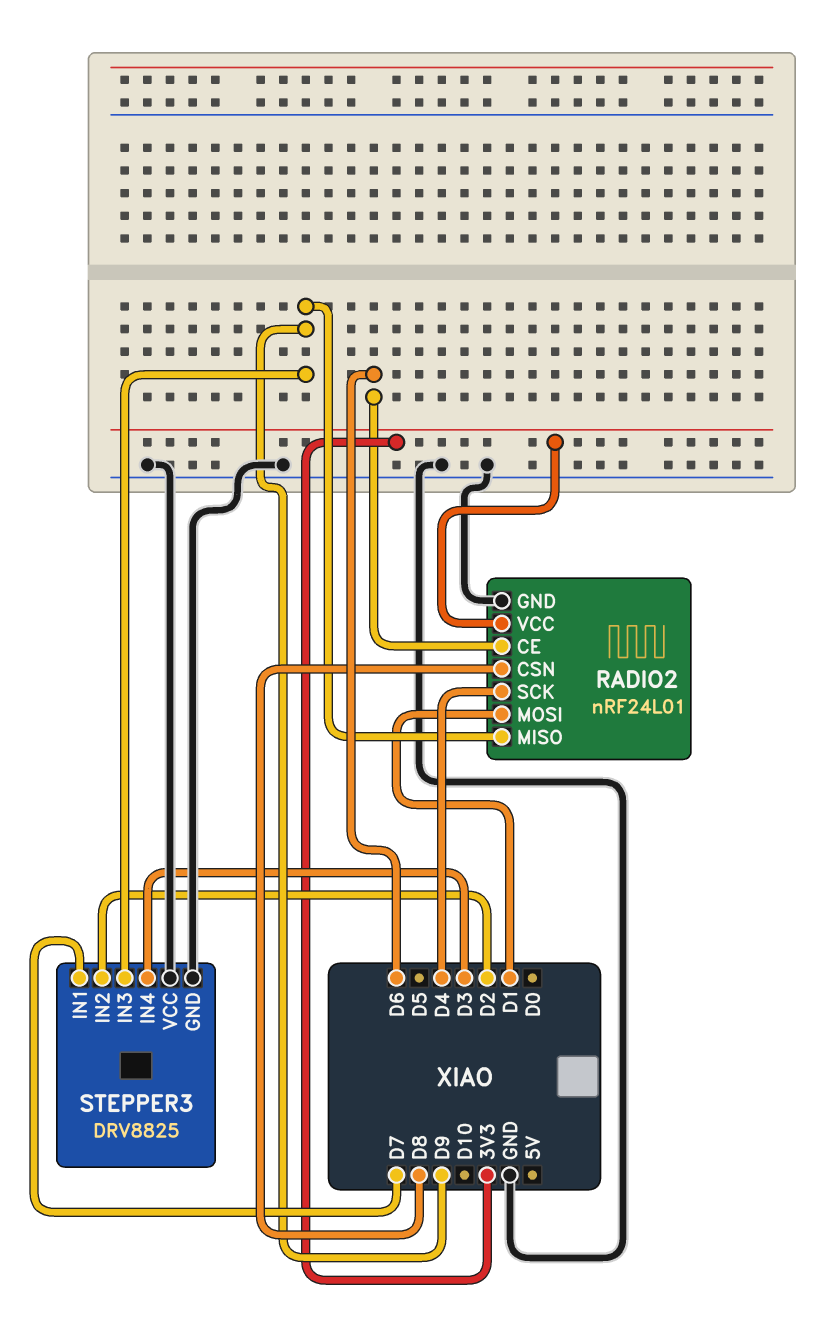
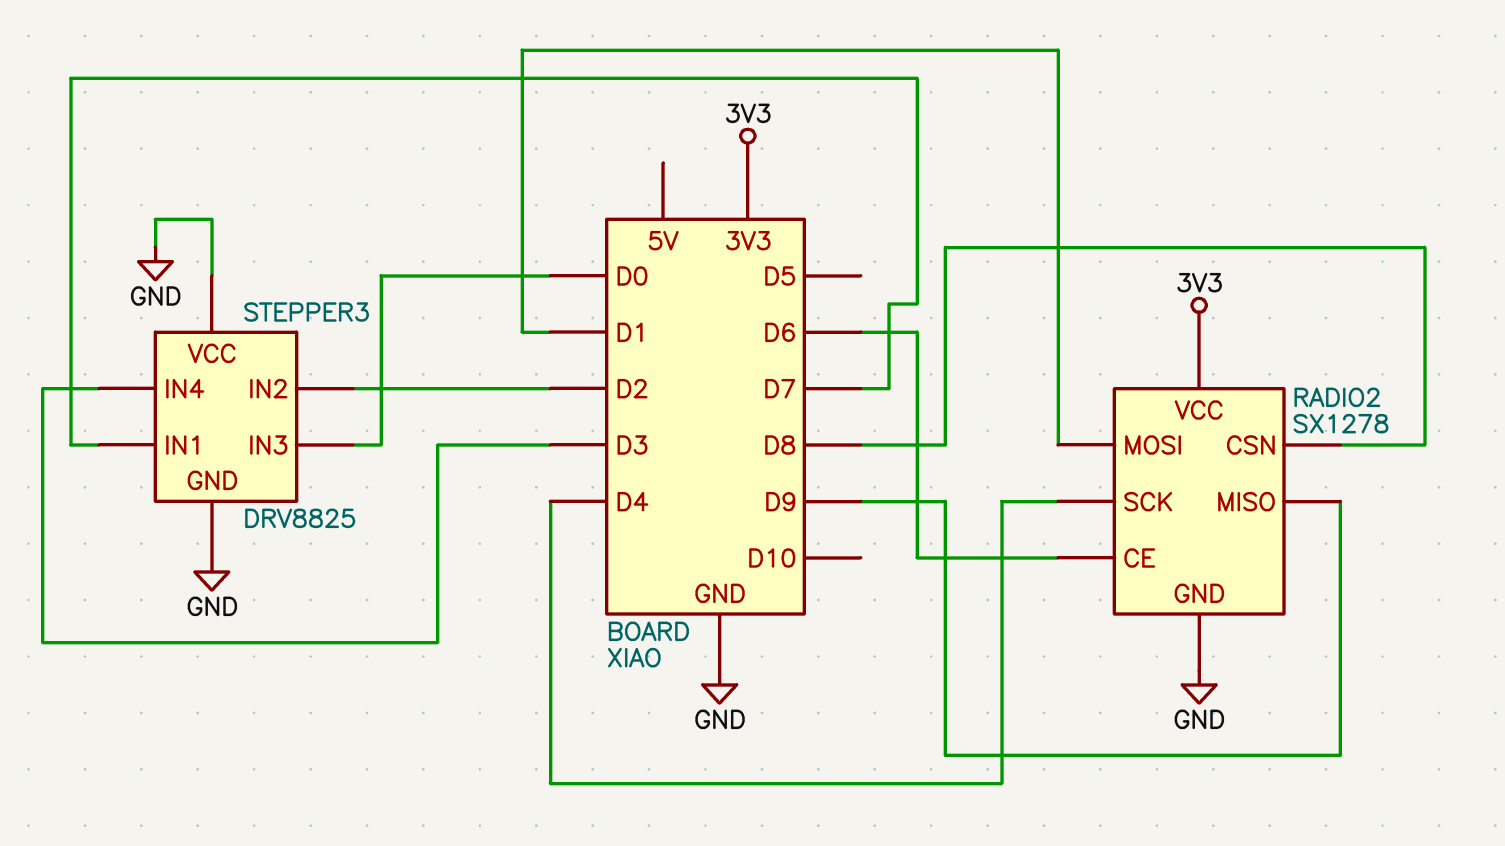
RADIO2: nRF24L01 -> SX1278
STEPPER3 pin IN3: D9 -> D0

